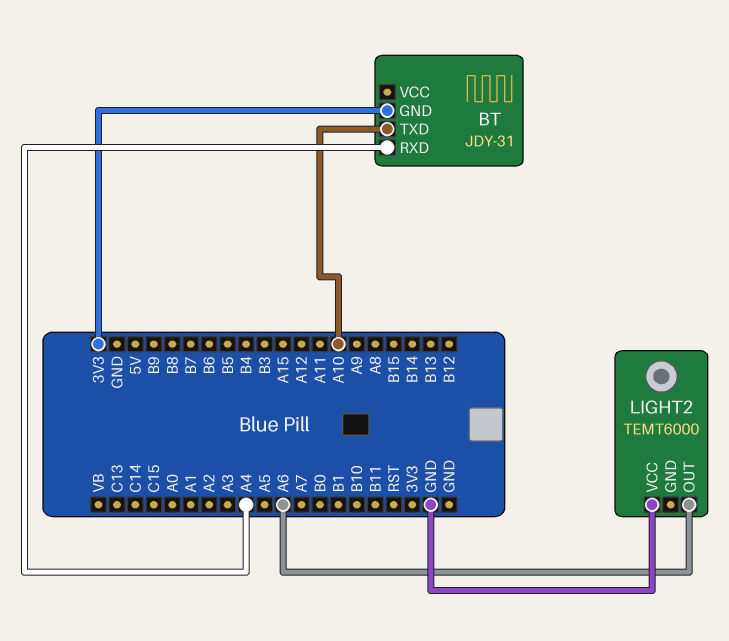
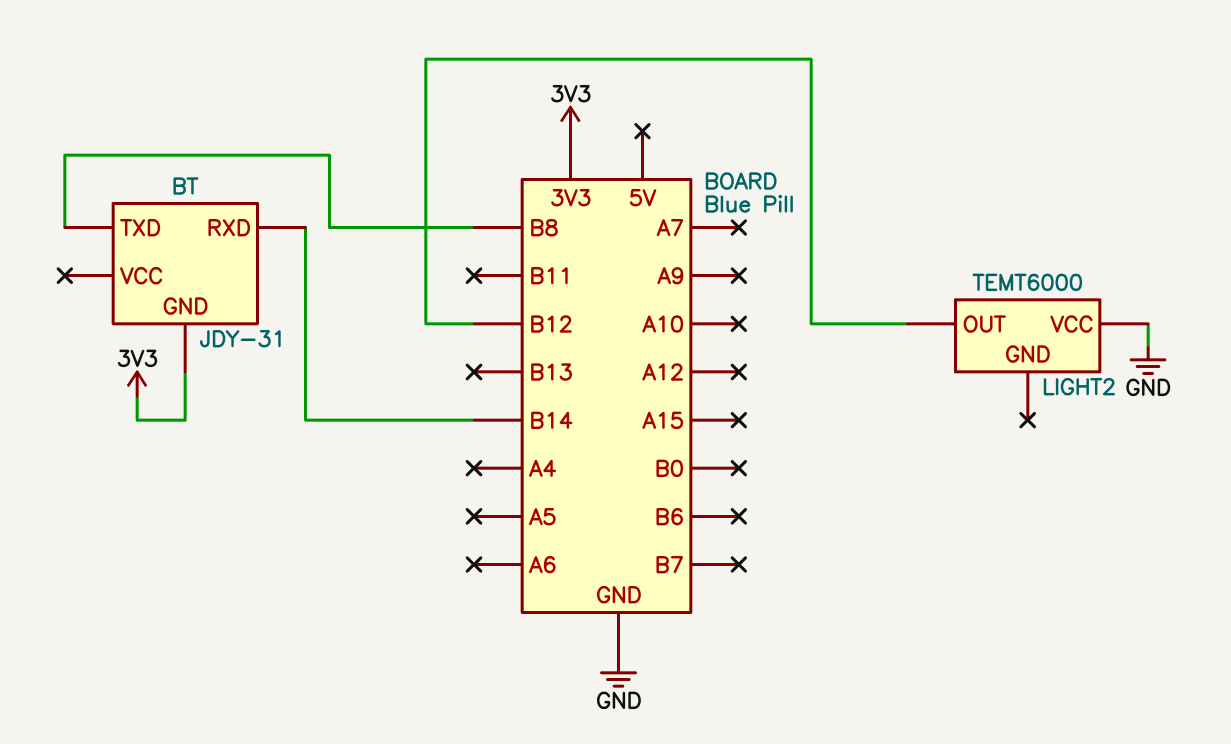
BT pin RXD: A4 -> B14
BT pin TXD: A10 -> B8
LIGHT2 pin OUT: A6 -> B12

